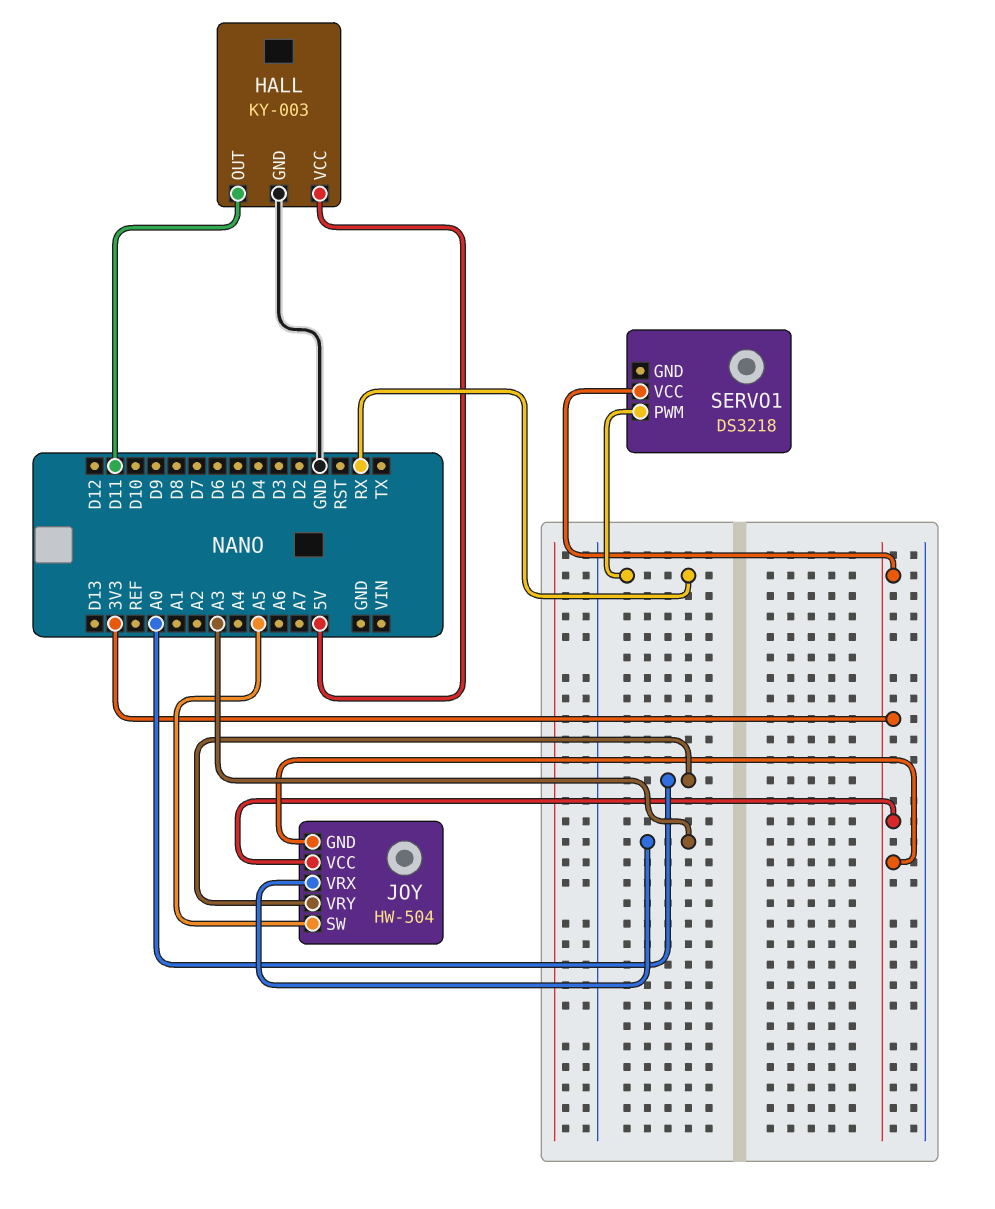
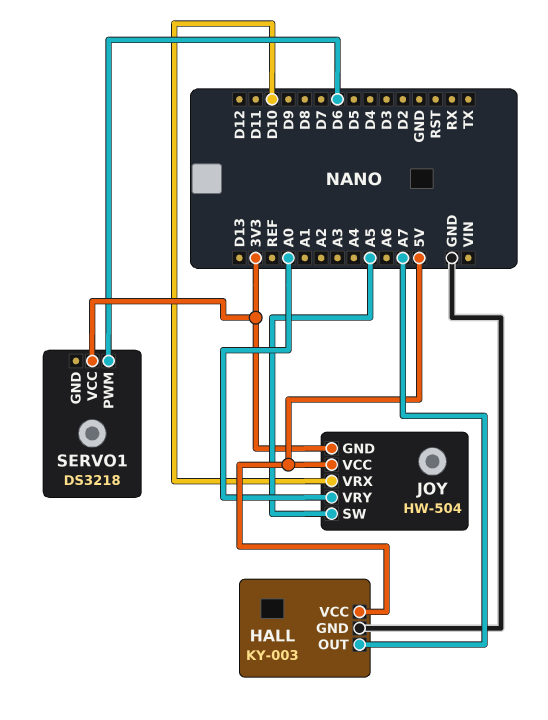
HALL pin OUT: D11 -> A7
JOY pin VCC: 3V3 -> 5V
JOY pin VRX: A3 -> D10
SERVO1 pin PWM: RX -> D6

